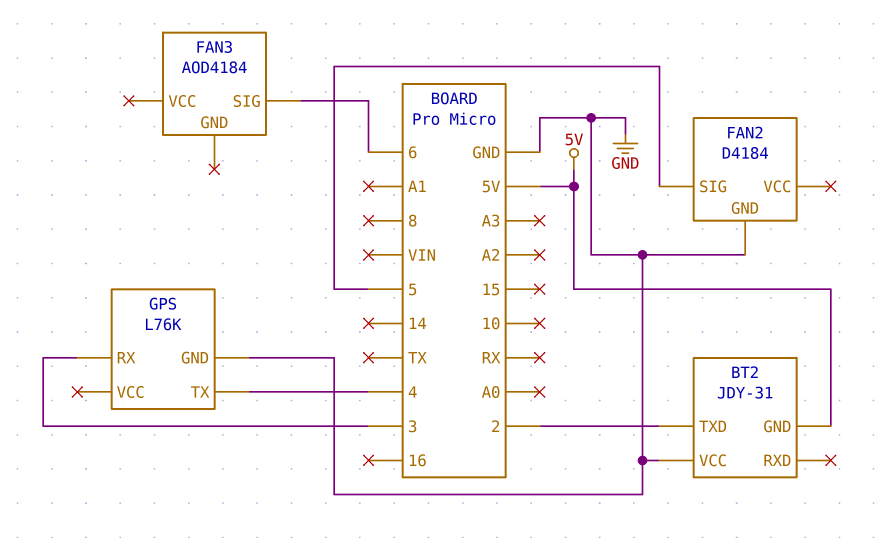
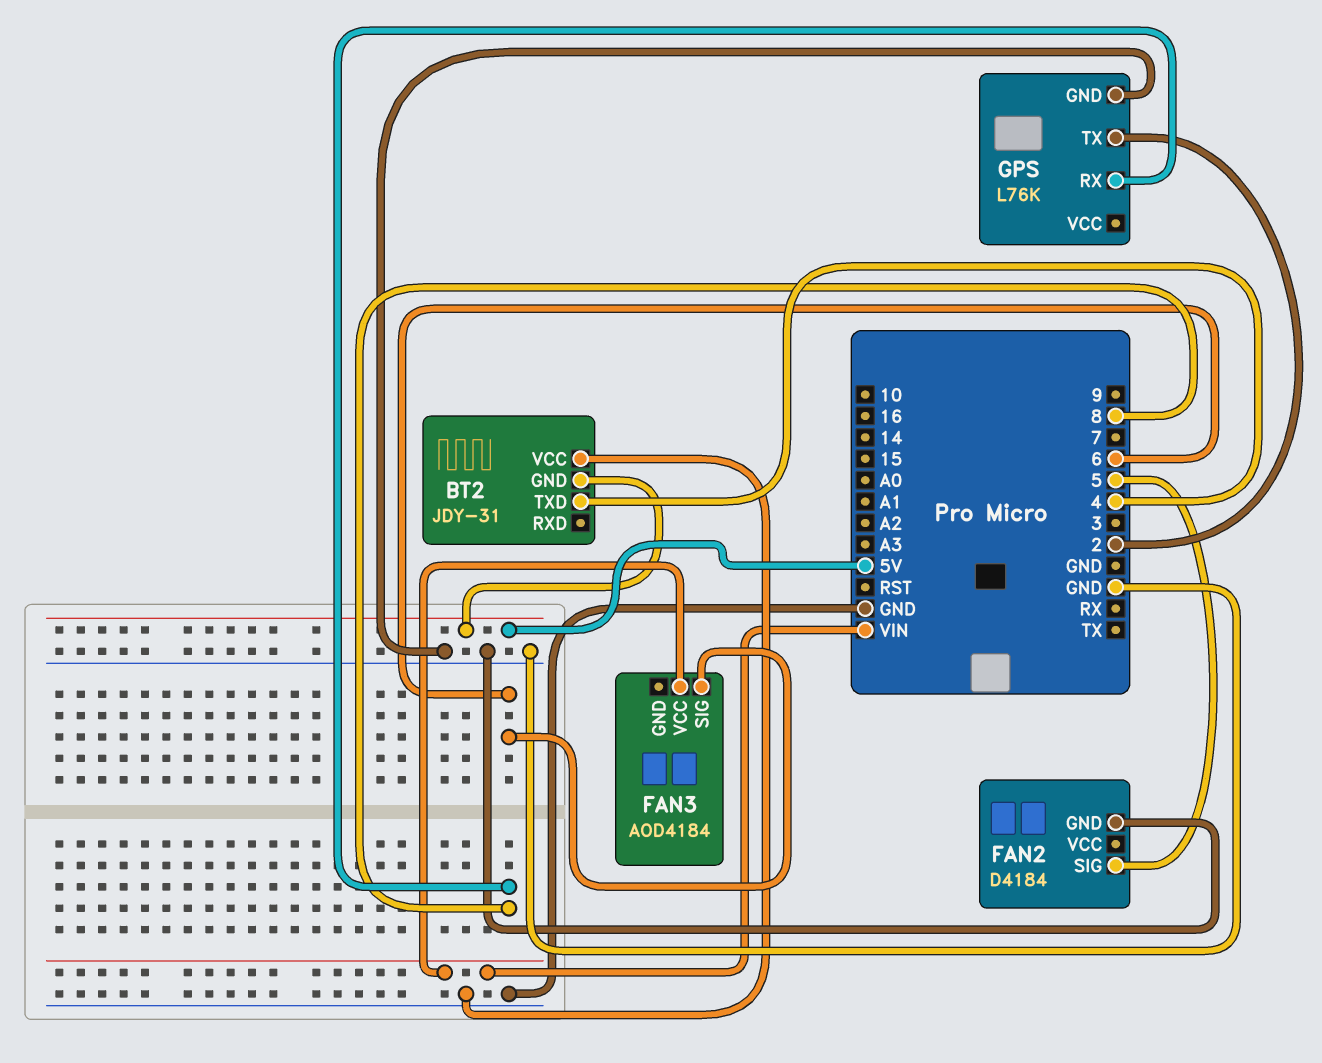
BT2 pin TXD: 2 -> 4
FAN3 pin VCC: none -> VIN
GPS pin RX: 3 -> 8
GPS pin TX: 4 -> 2

